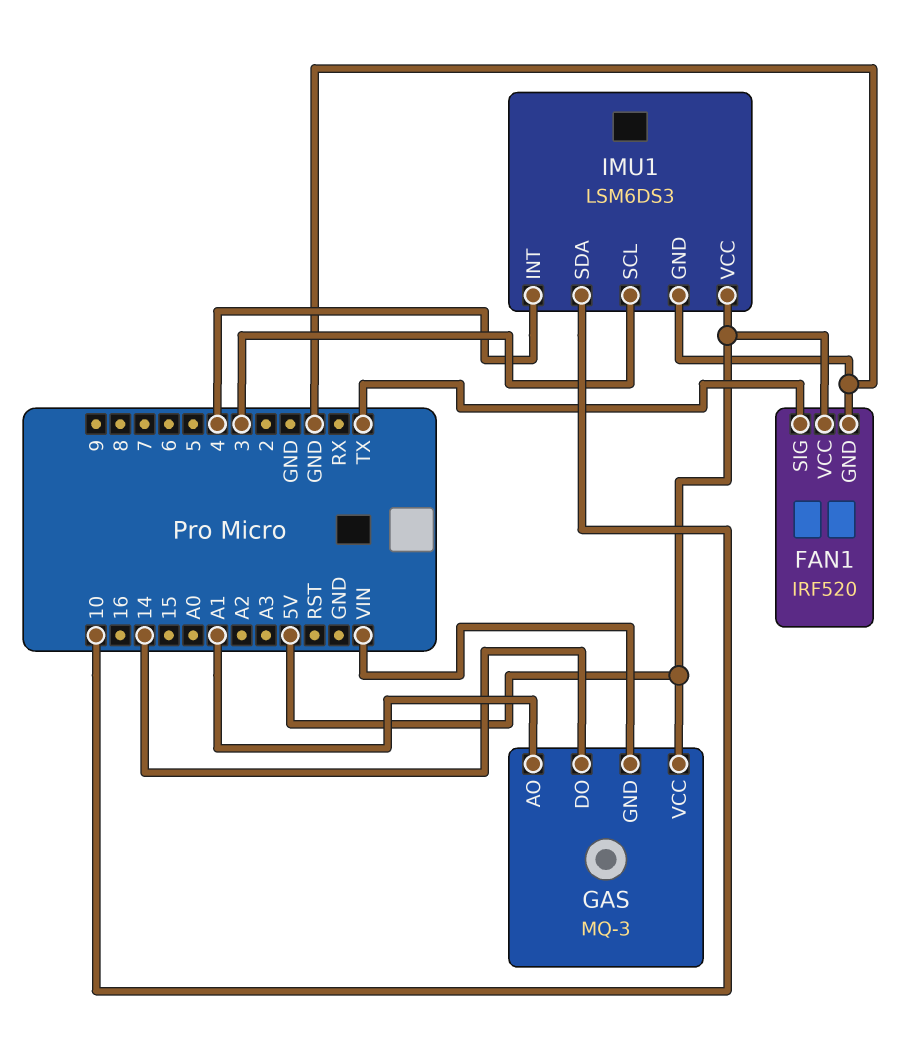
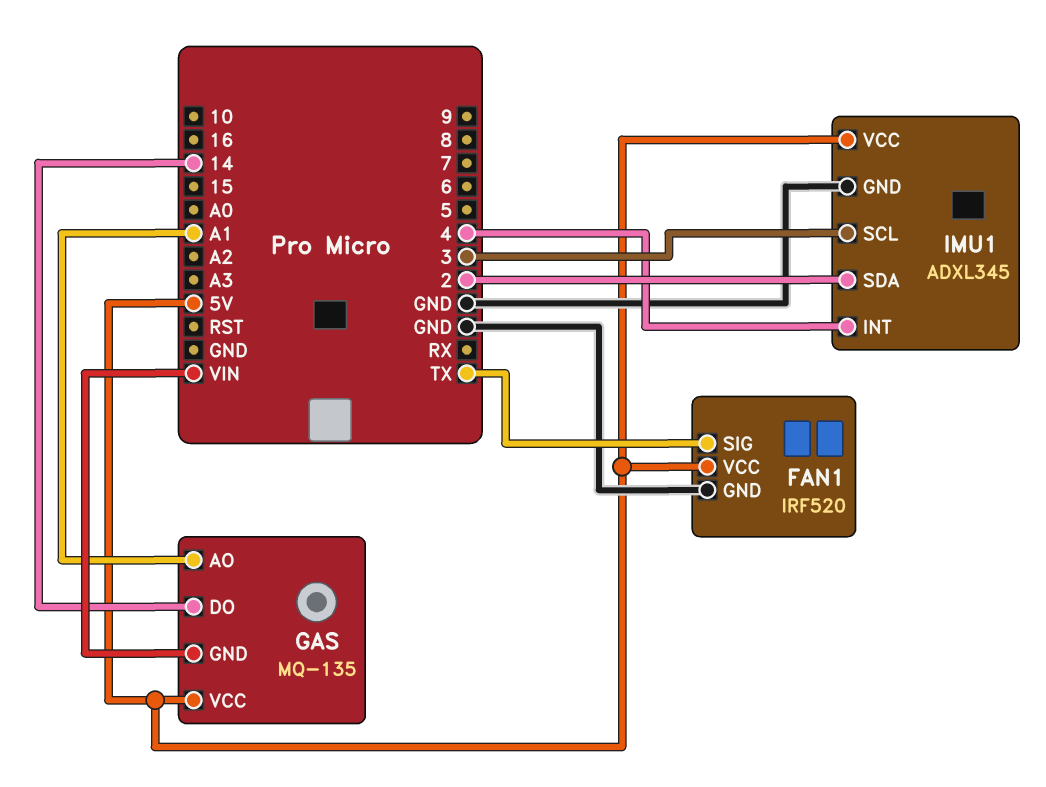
GAS: MQ-3 -> MQ-135
IMU1: LSM6DS3 -> ADXL345
IMU1 pin SDA: 10 -> 2

